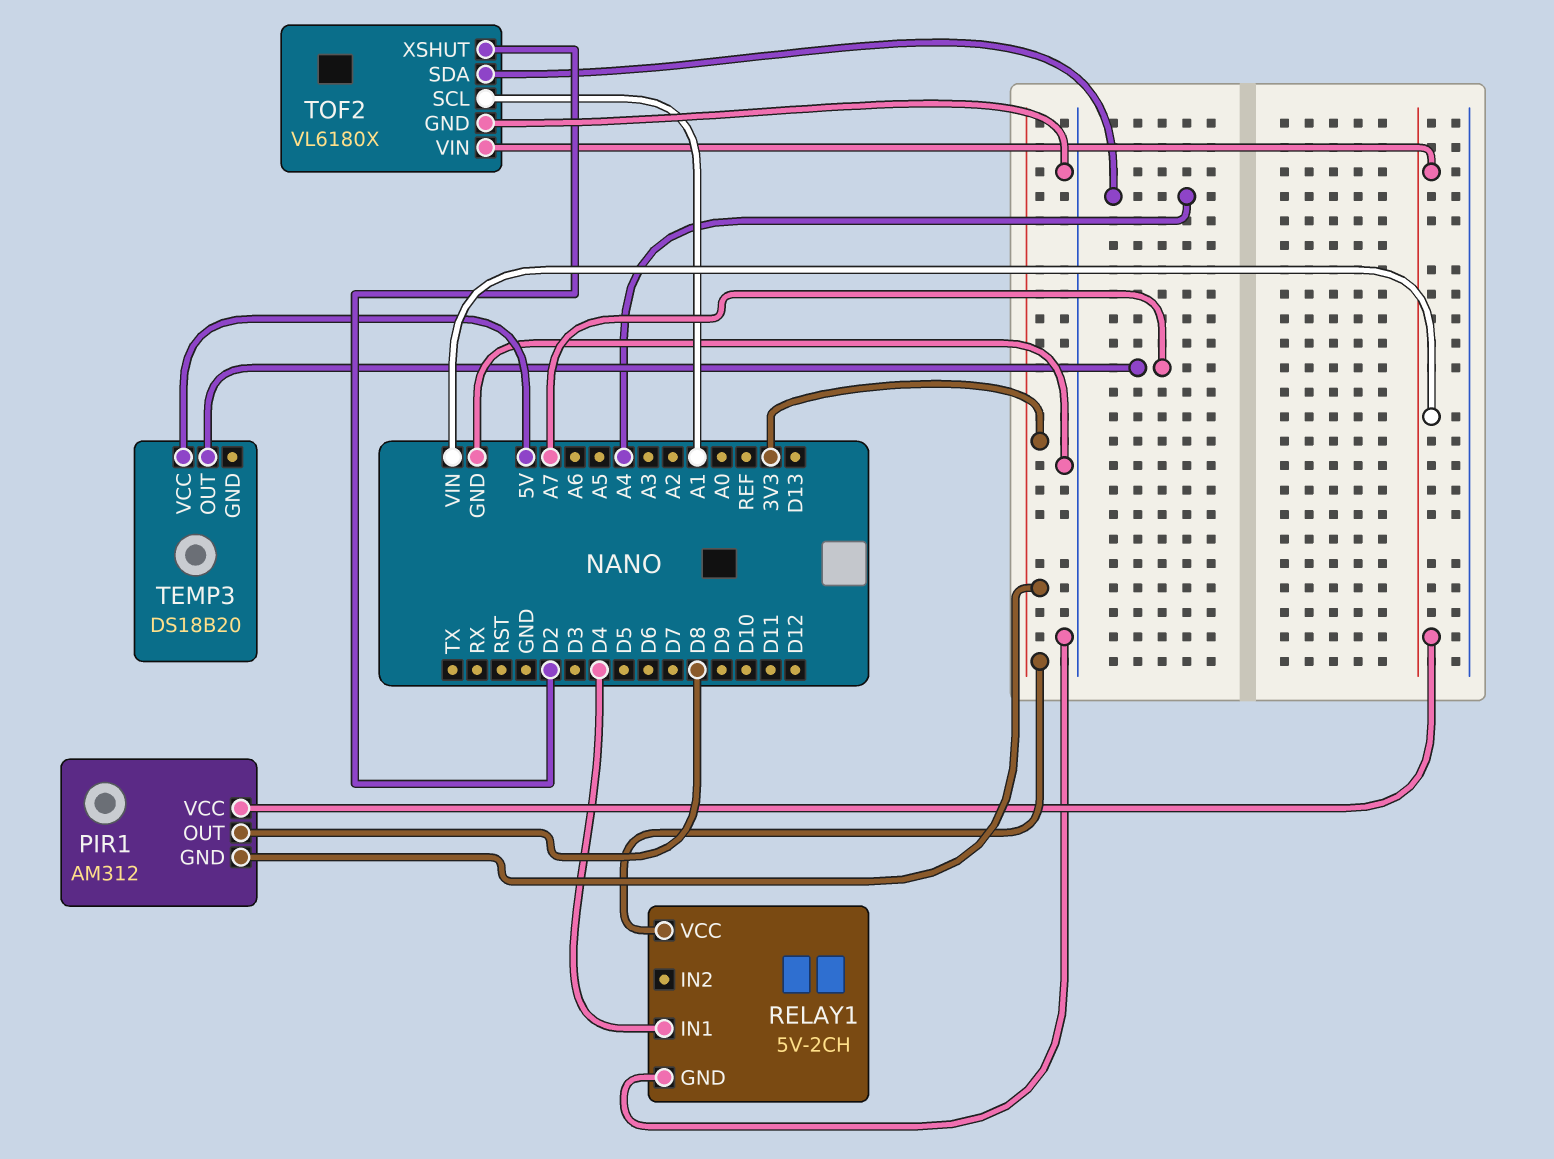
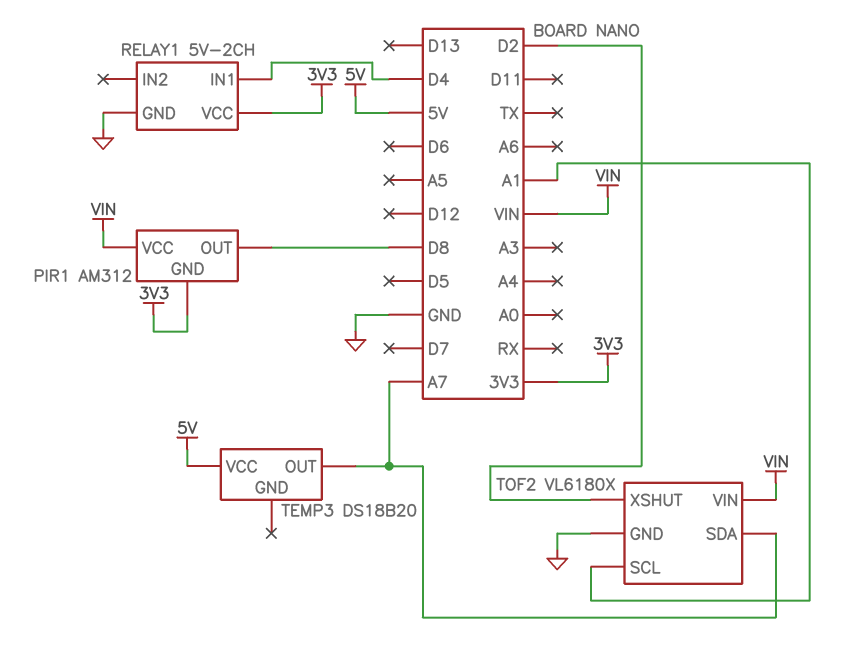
TOF2 pin SDA: A4 -> A7

